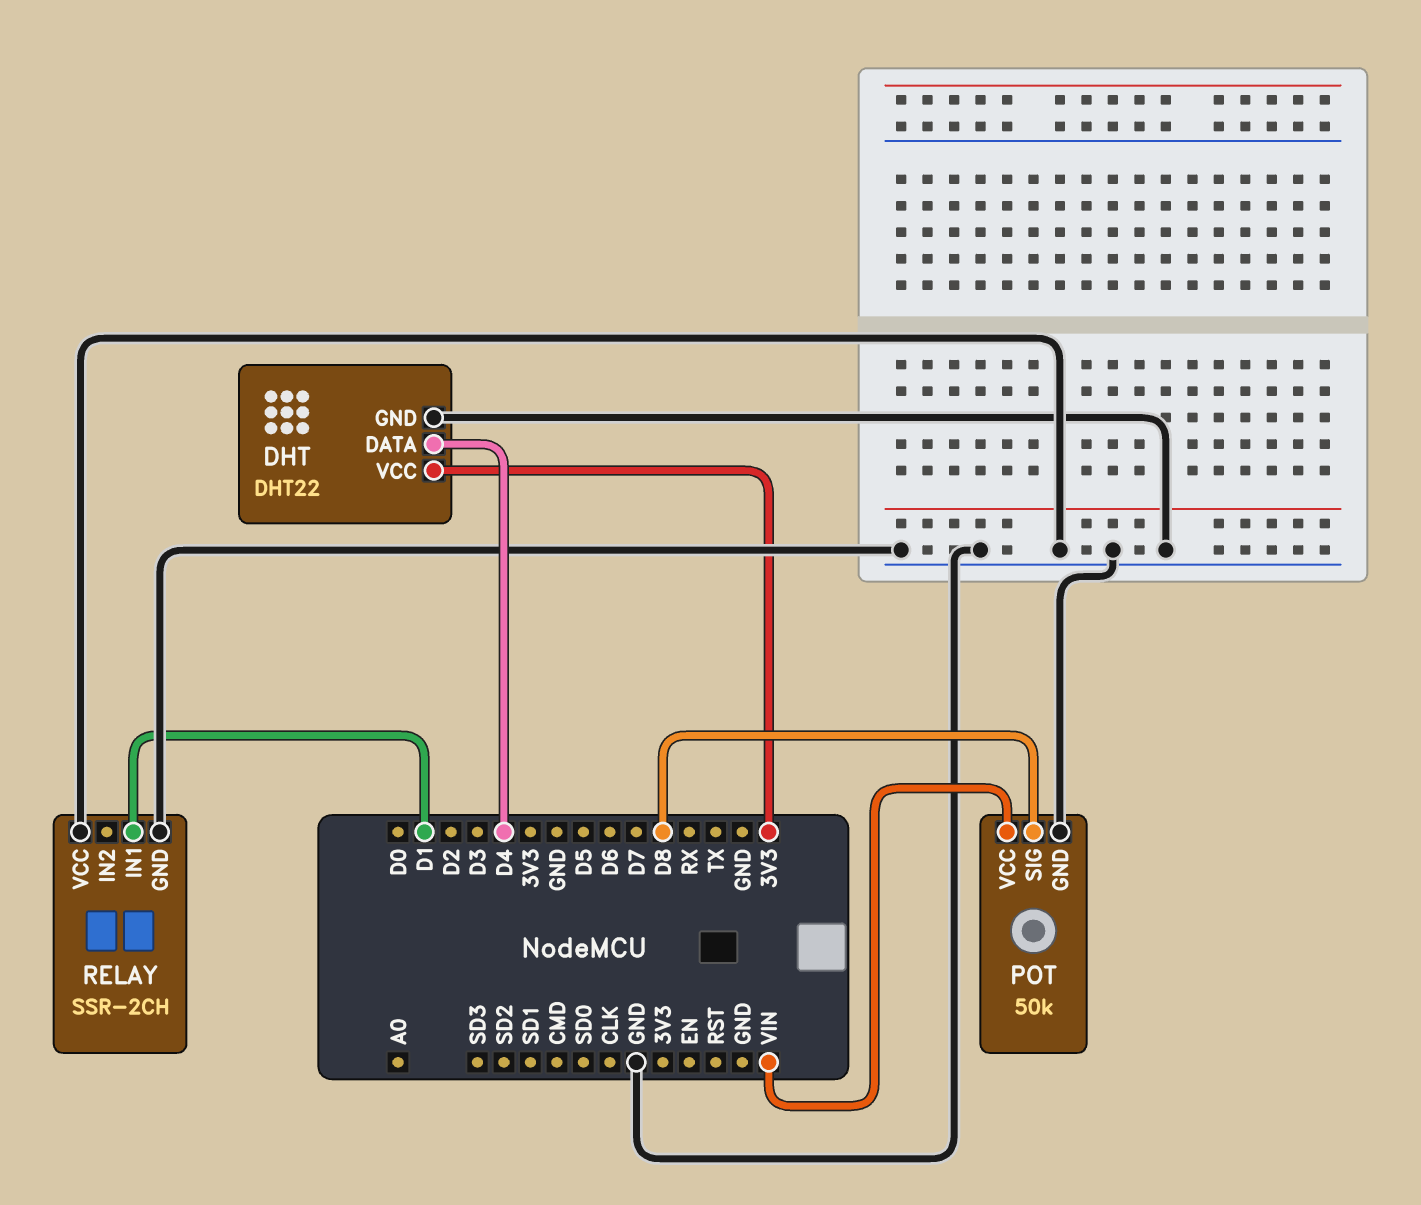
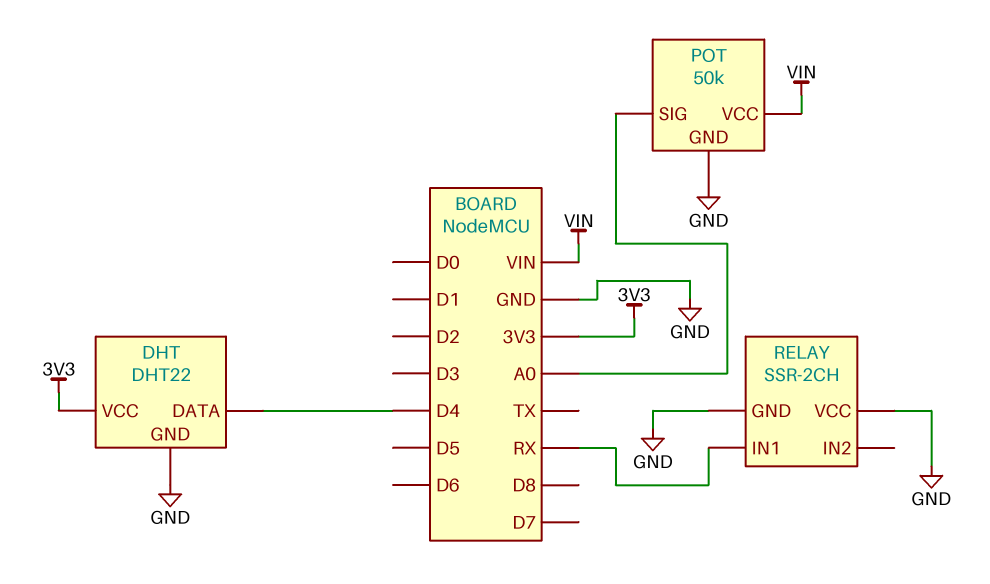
POT pin SIG: D8 -> A0
RELAY pin IN1: D1 -> RX

